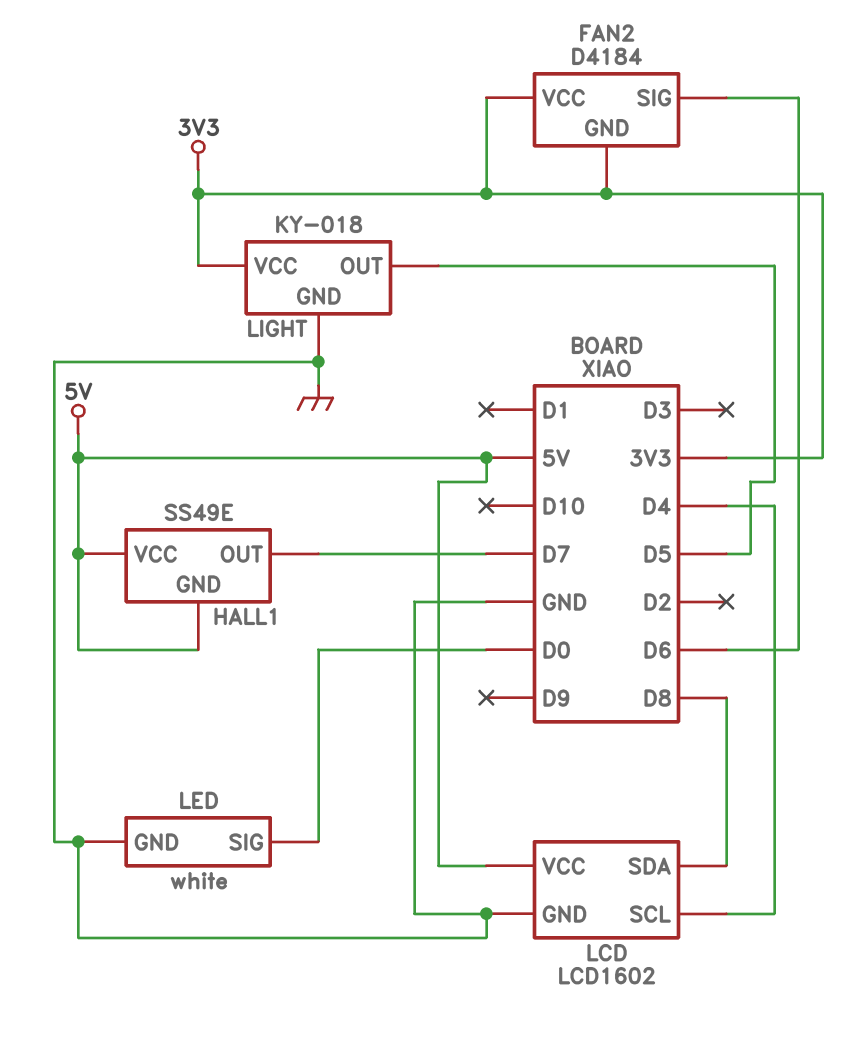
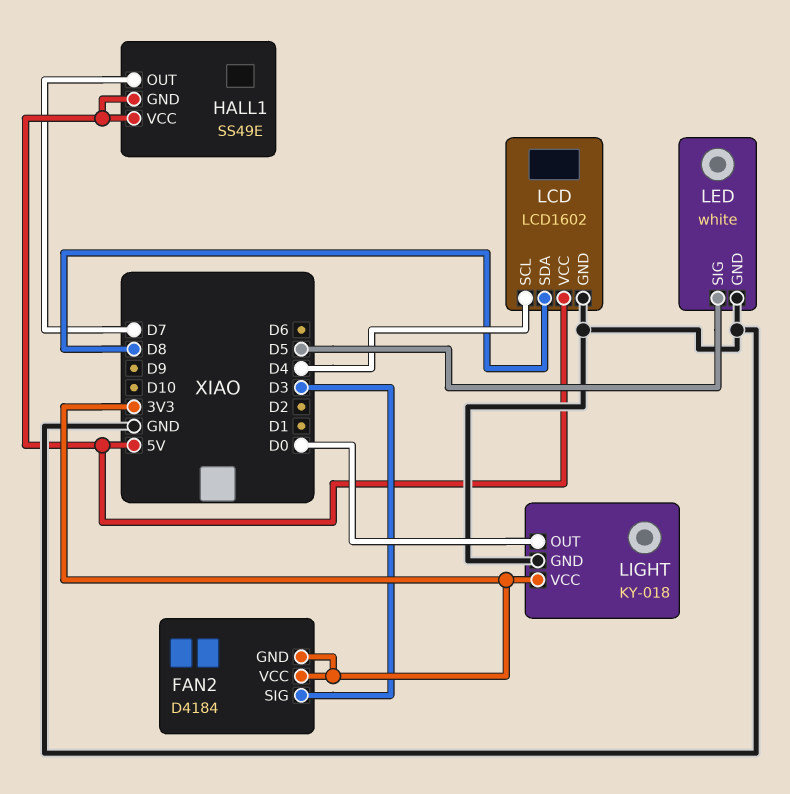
FAN2 pin SIG: D6 -> D3
LED pin SIG: D0 -> D5
LIGHT pin OUT: D5 -> D0

